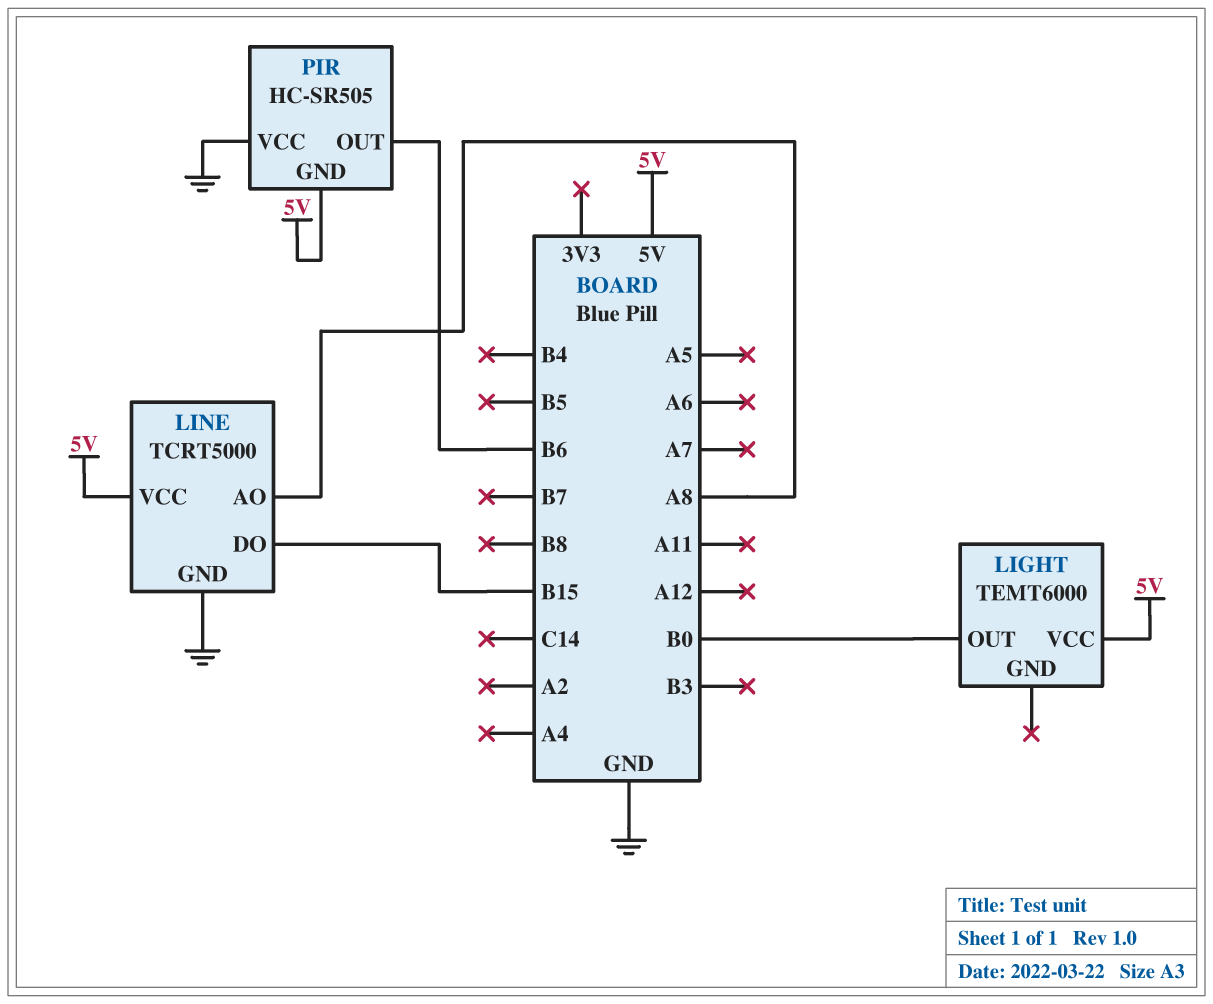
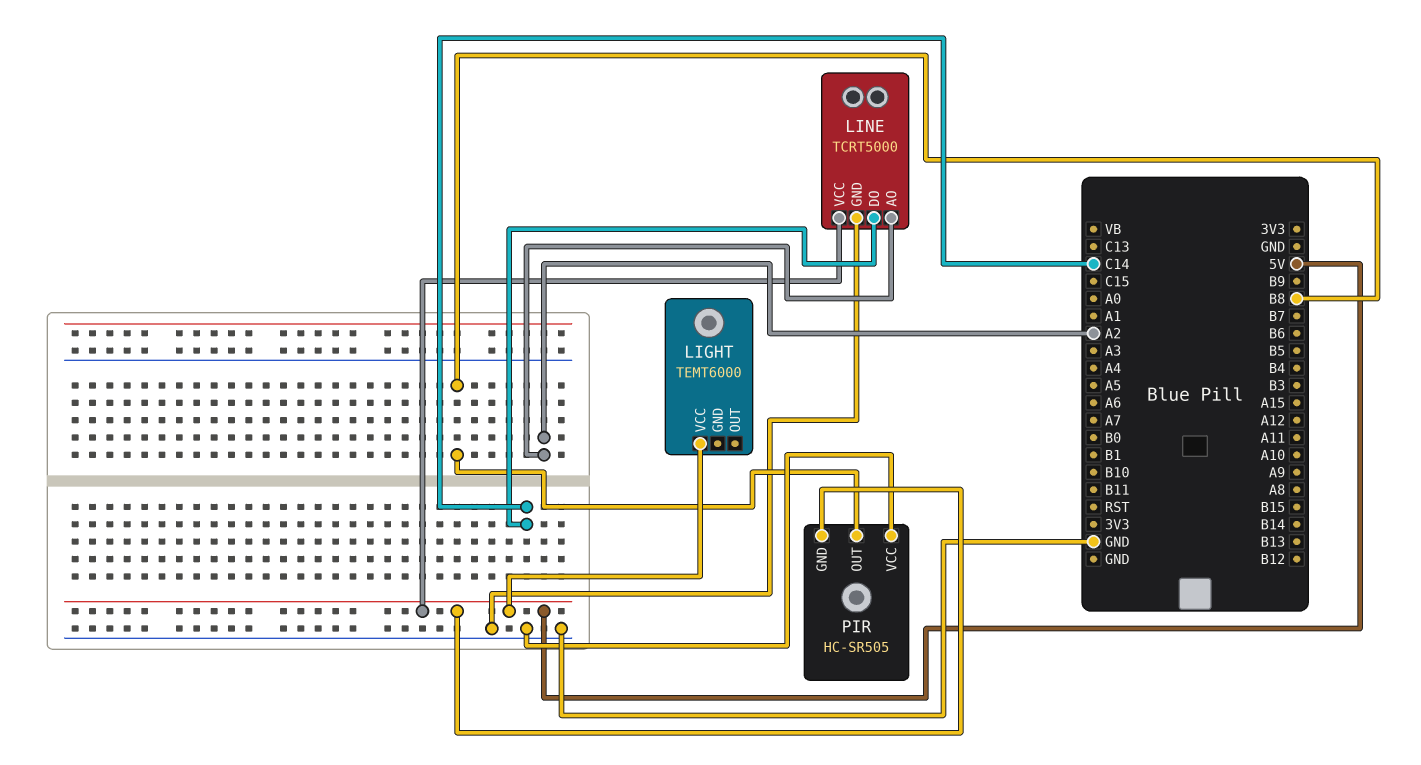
LIGHT pin OUT: B0 -> none
LINE pin AO: A8 -> A2
LINE pin DO: B15 -> C14
PIR pin OUT: B6 -> B8

